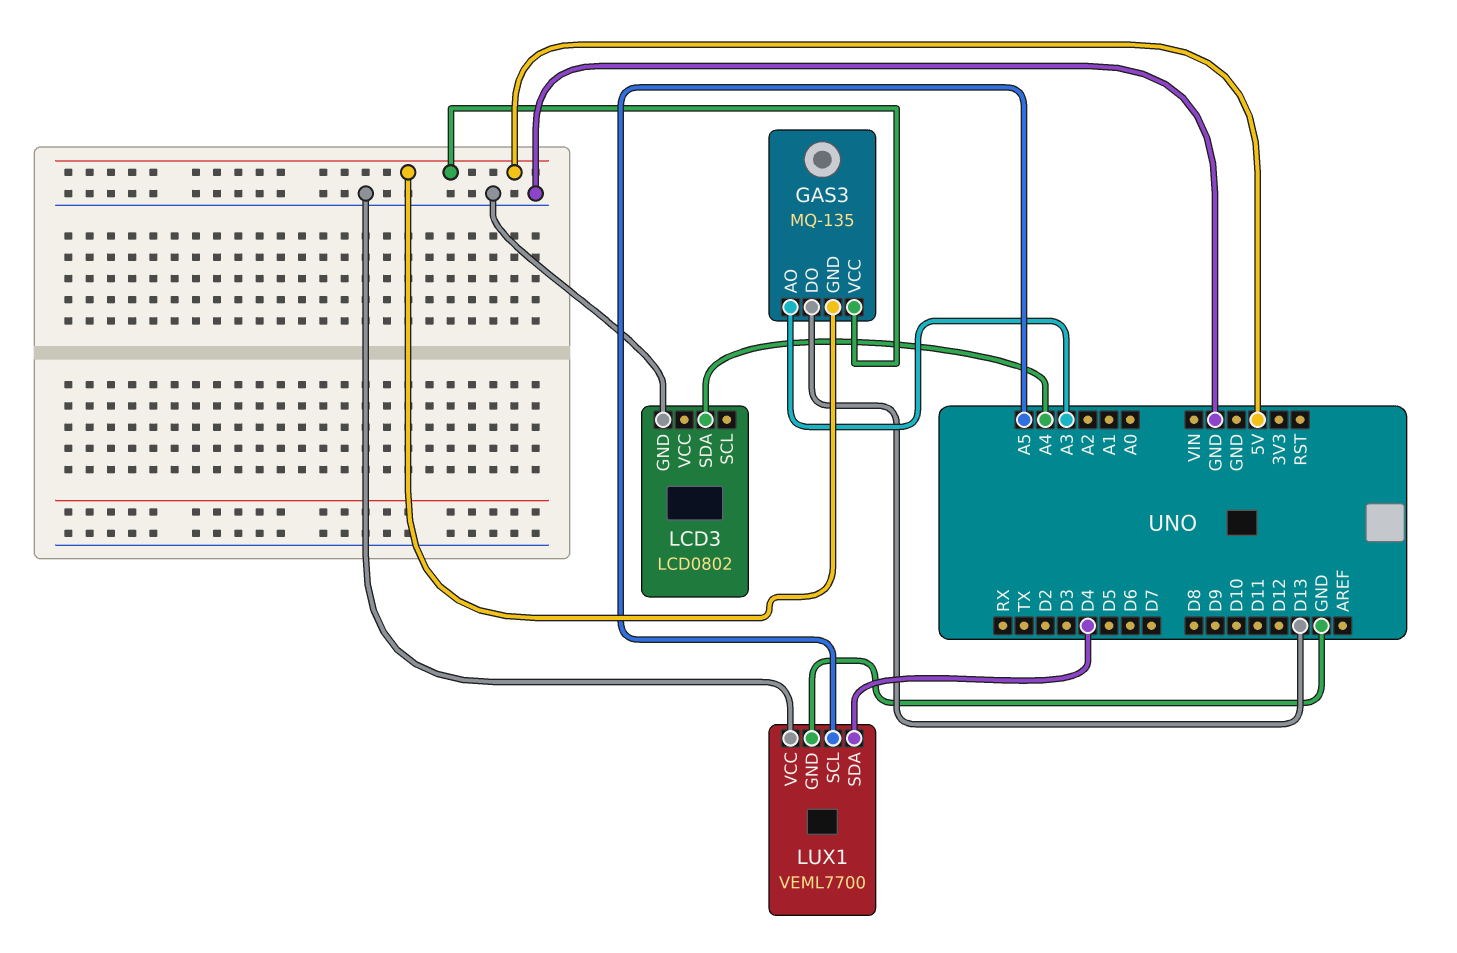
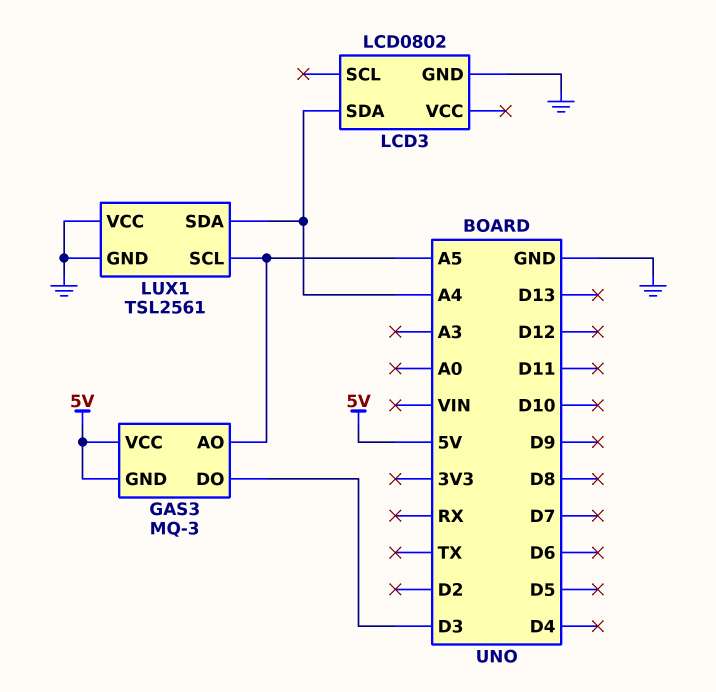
GAS3: MQ-135 -> MQ-3
GAS3 pin AO: A3 -> A5
GAS3 pin DO: D13 -> D3
LUX1: VEML7700 -> TSL2561
LUX1 pin SDA: D4 -> A4

